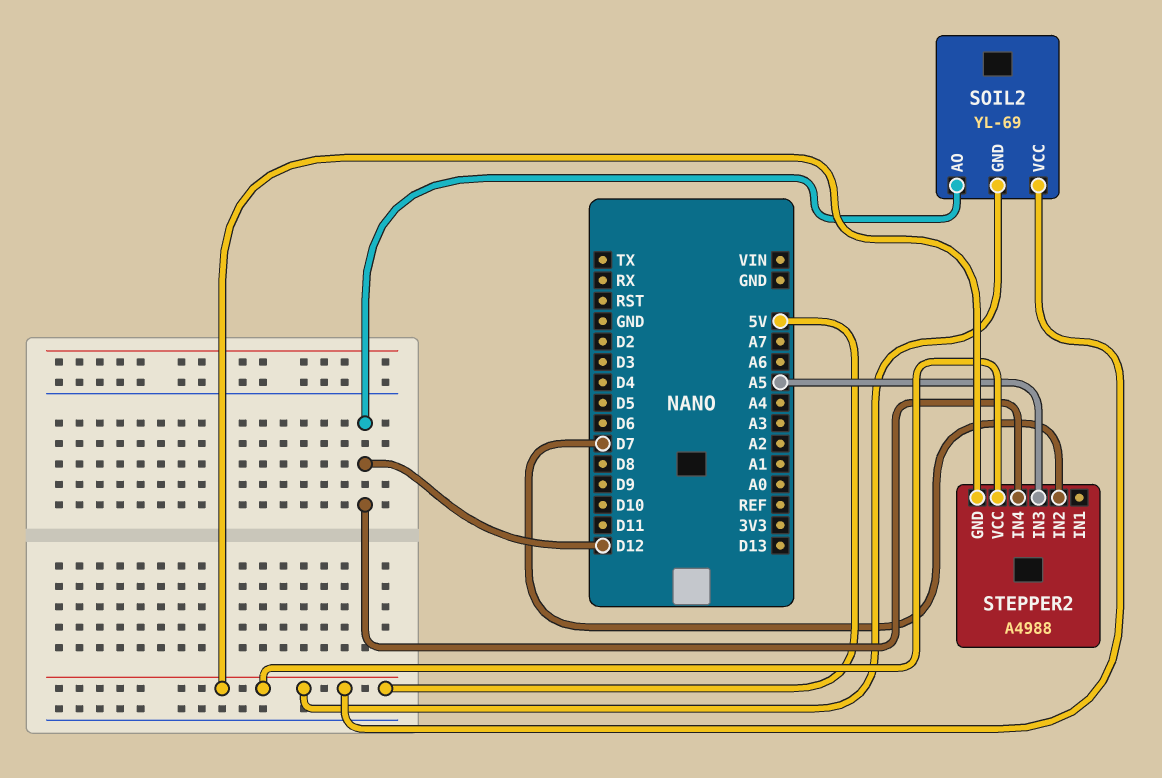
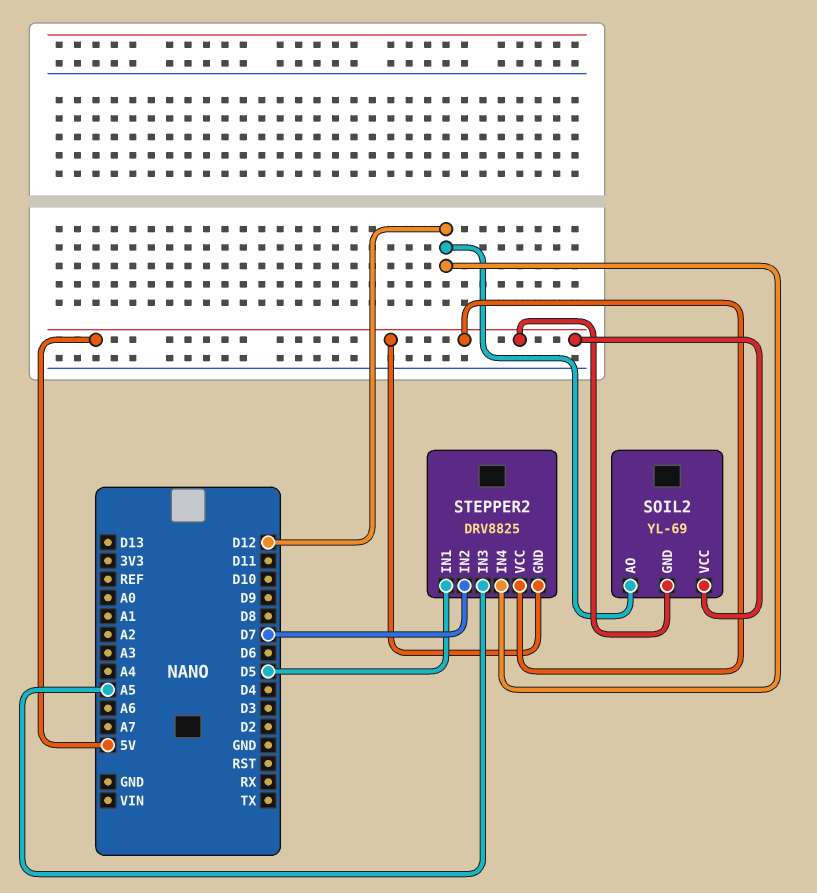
STEPPER2: A4988 -> DRV8825
STEPPER2 pin IN1: none -> D5

